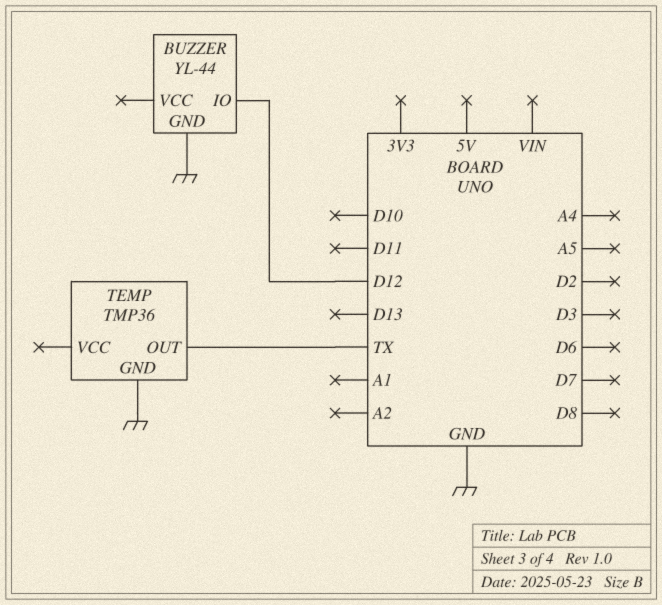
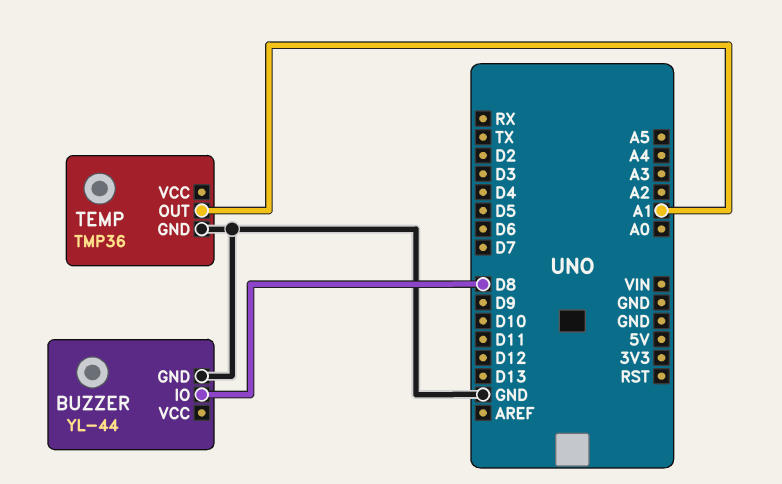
BUZZER pin IO: D12 -> D8
TEMP pin OUT: TX -> A1

